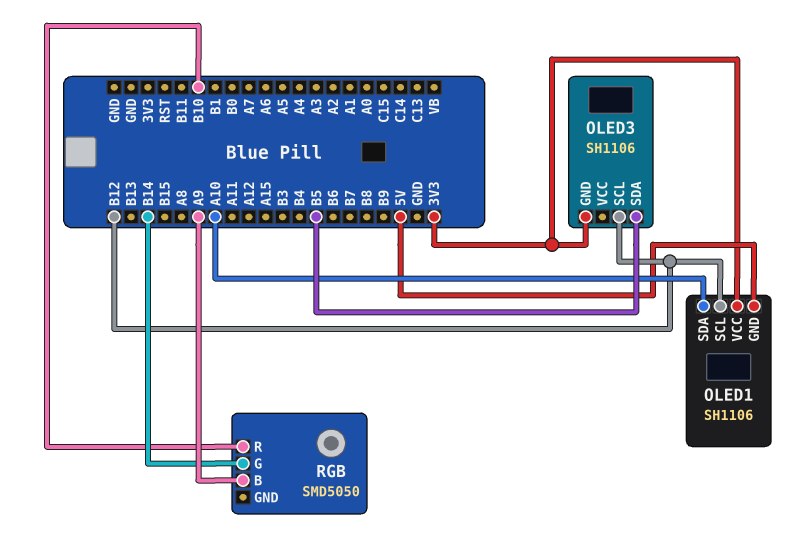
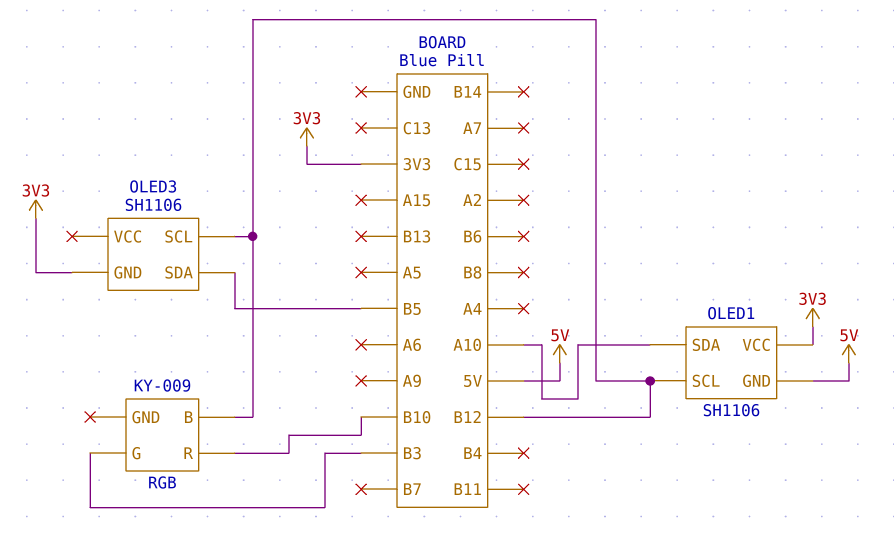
RGB: SMD5050 -> KY-009
RGB pin B: A9 -> B12
RGB pin G: B14 -> B3

